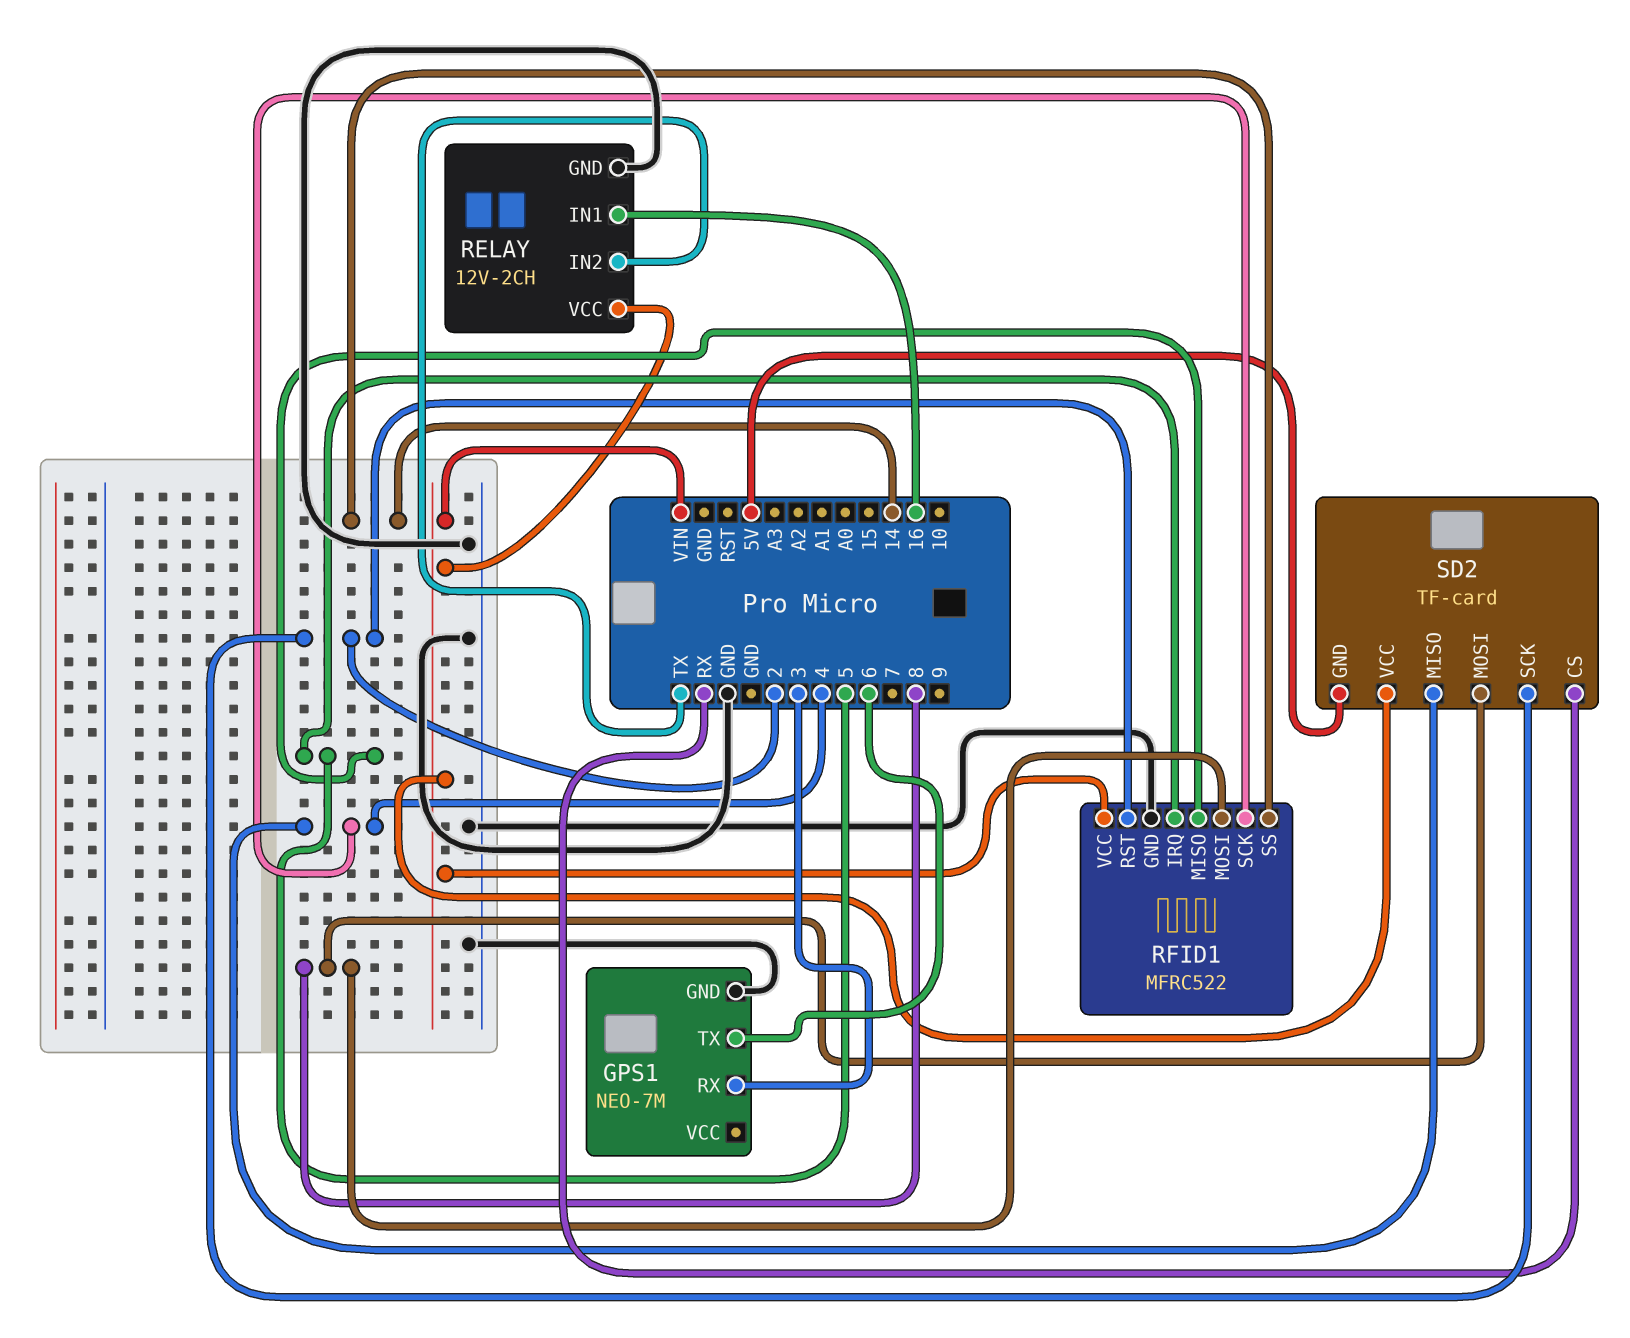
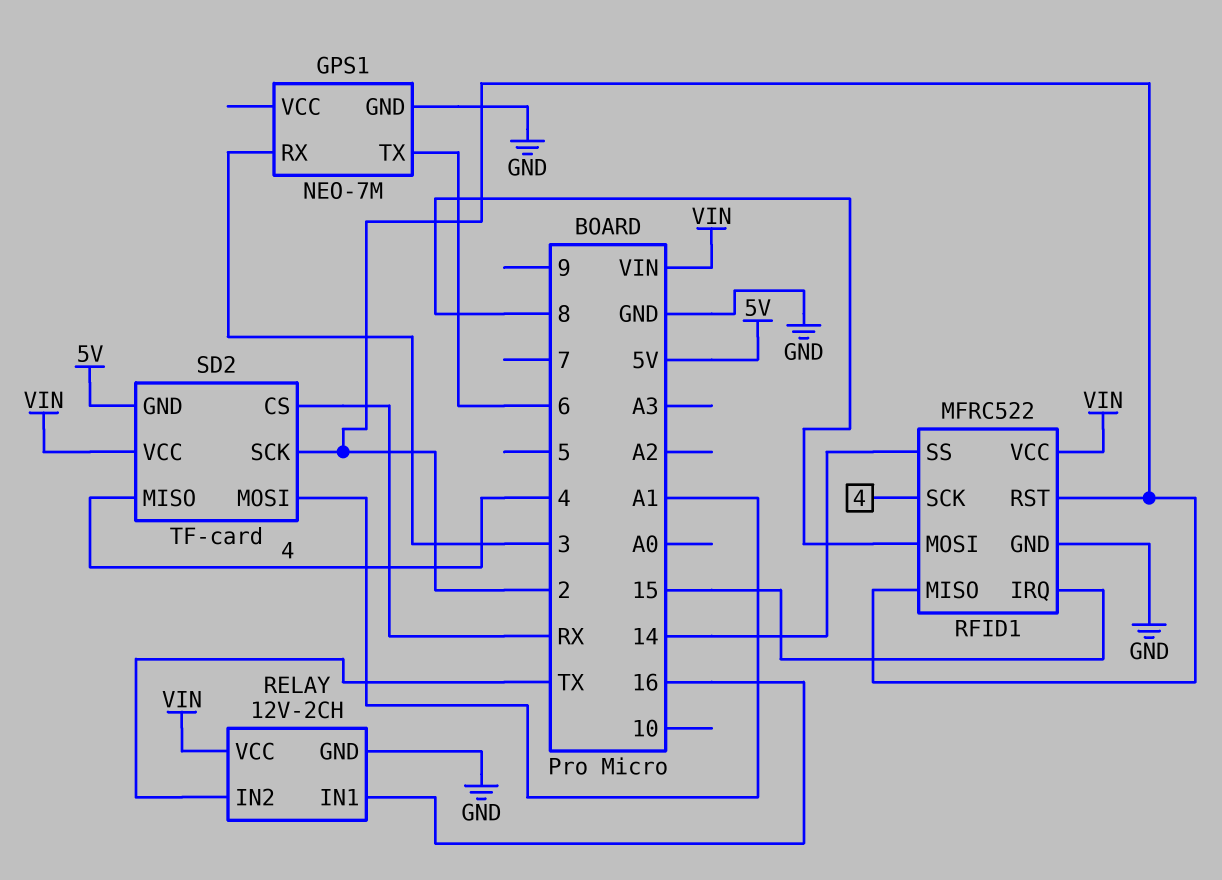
RFID1 pin IRQ: 5 -> 15
RFID1 pin MISO: 5 -> 2
SD2 pin MOSI: 8 -> A1

